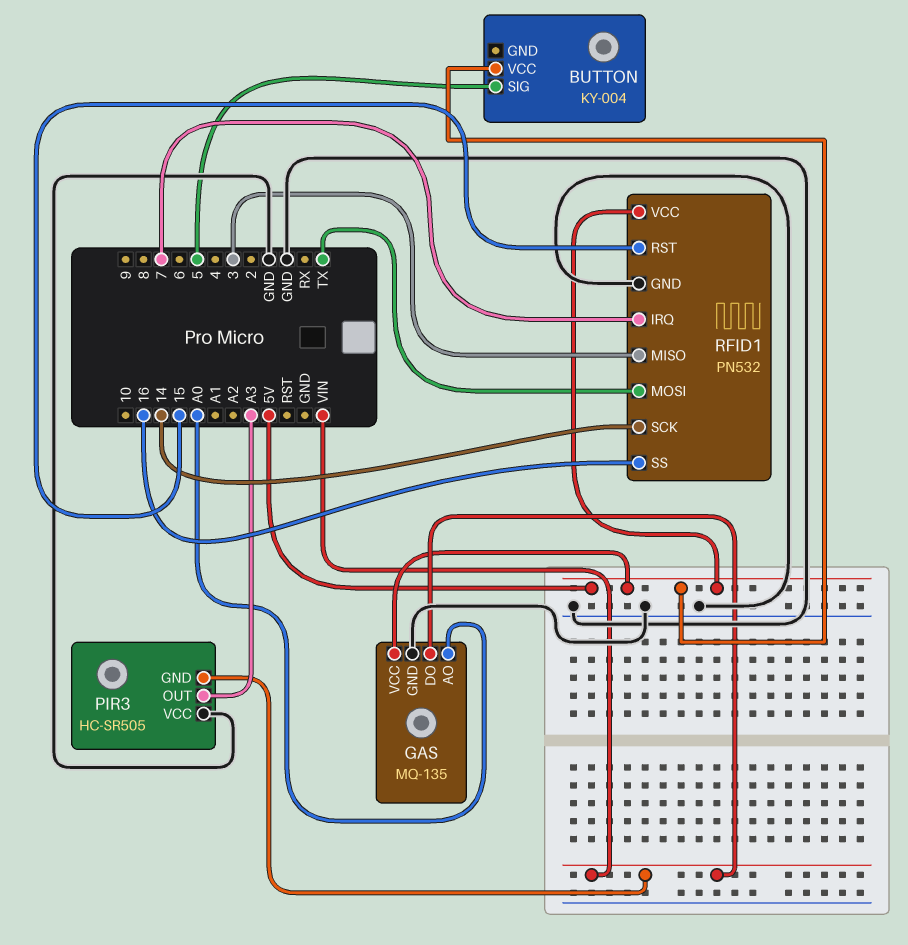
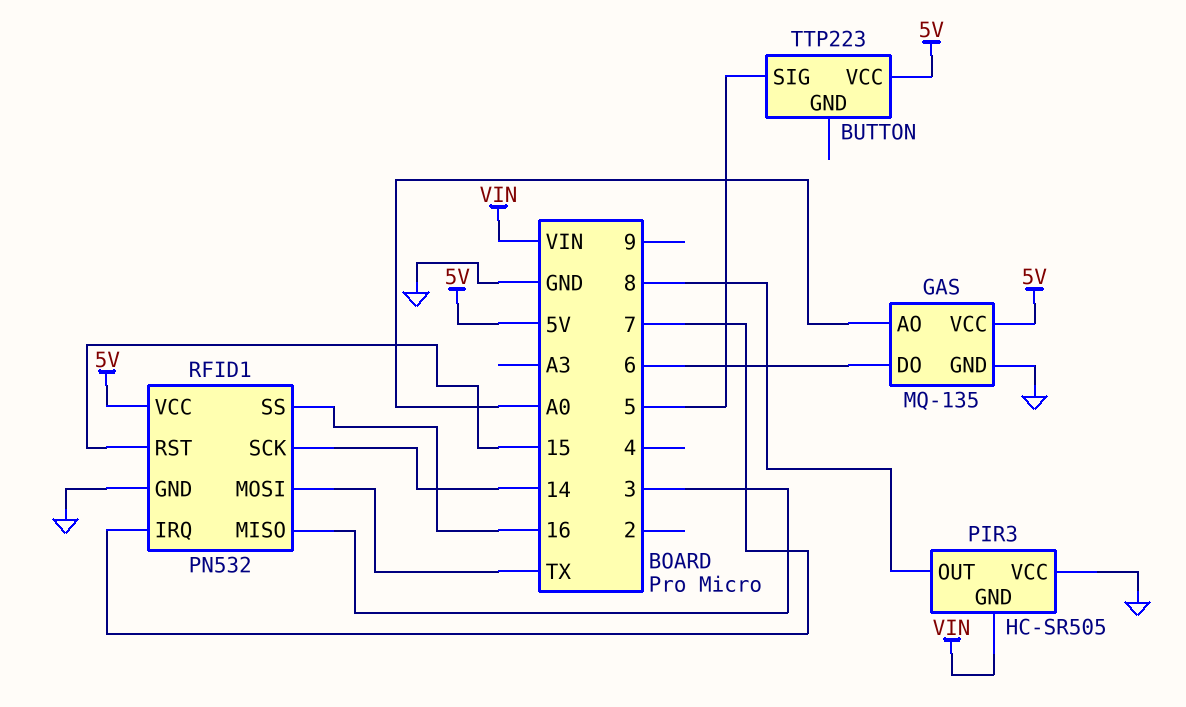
BUTTON: KY-004 -> TTP223
GAS pin DO: VIN -> 6
PIR3 pin OUT: A3 -> 8

